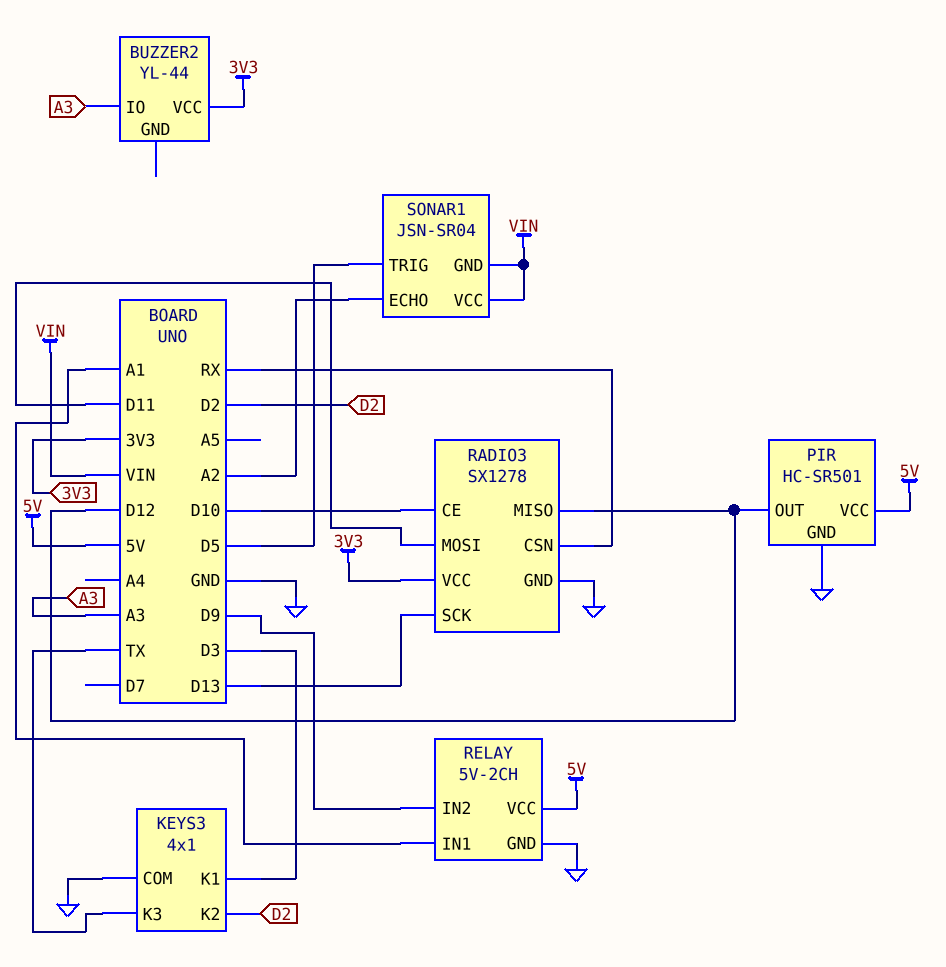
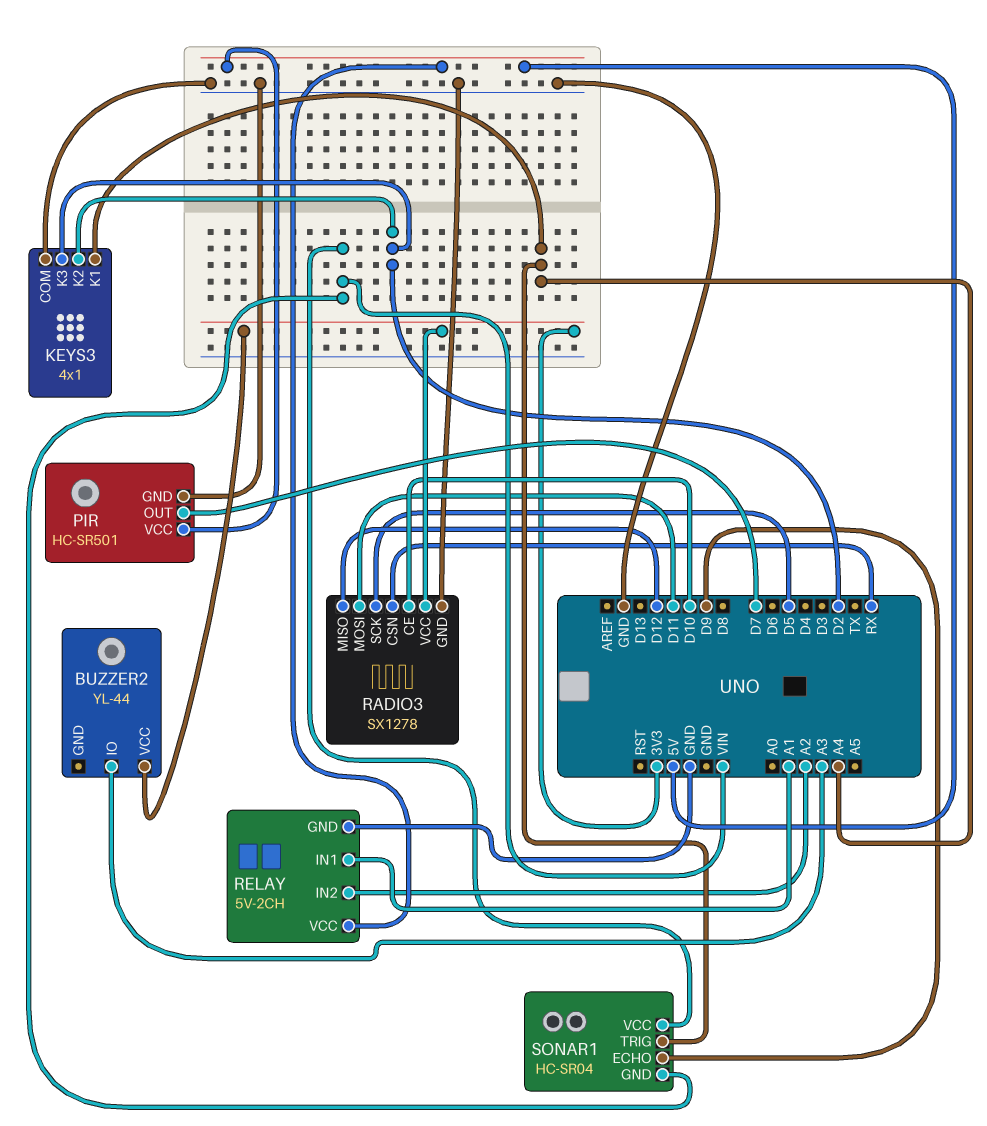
KEYS3 pin K1: D3 -> A4
KEYS3 pin K3: TX -> D2
PIR pin OUT: D12 -> D7
RADIO3 pin SCK: D13 -> D5
RELAY pin IN2: D9 -> A2
SONAR1: JSN-SR04 -> HC-SR04
SONAR1 pin ECHO: A2 -> D9
SONAR1 pin TRIG: D5 -> A4

